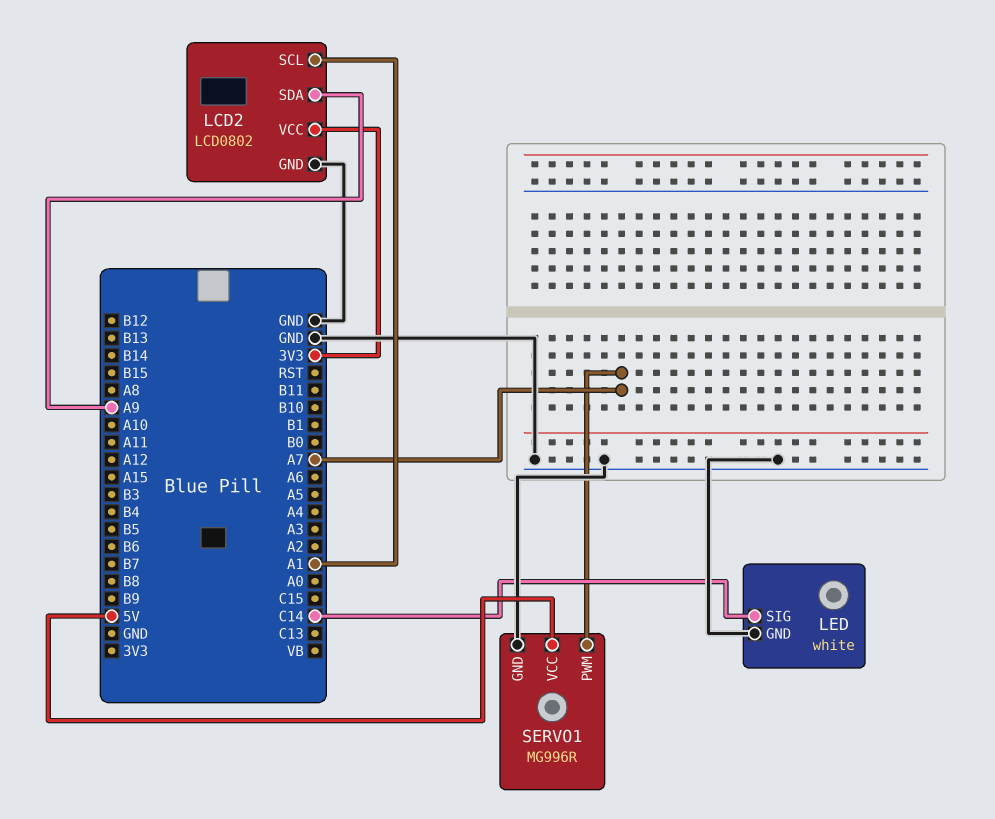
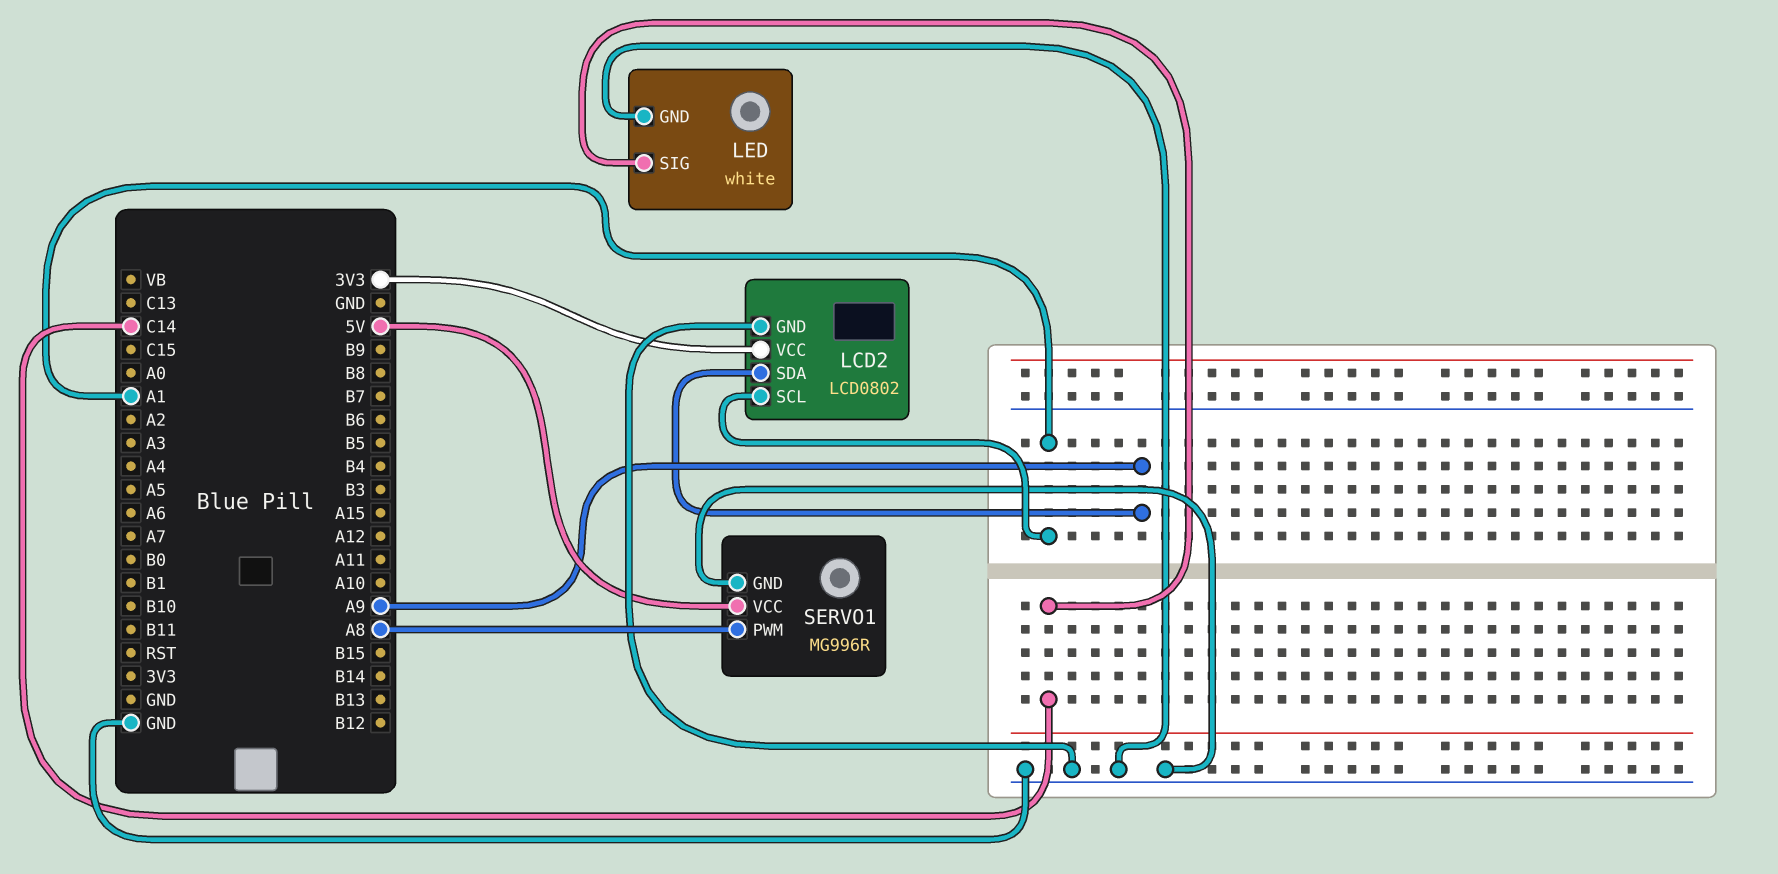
SERVO1 pin PWM: A7 -> A8

